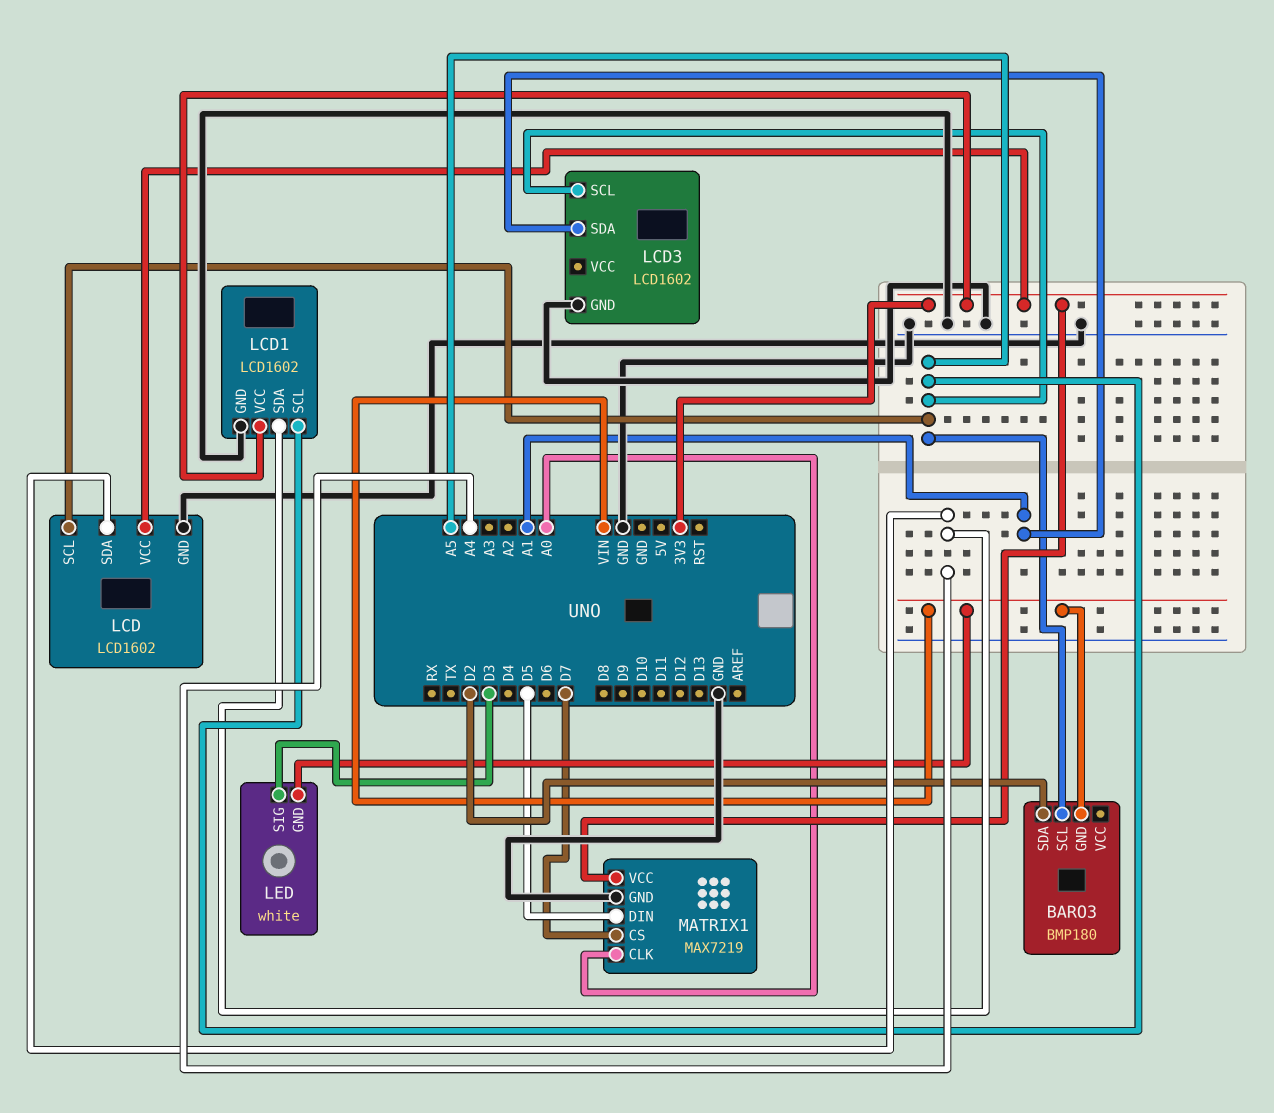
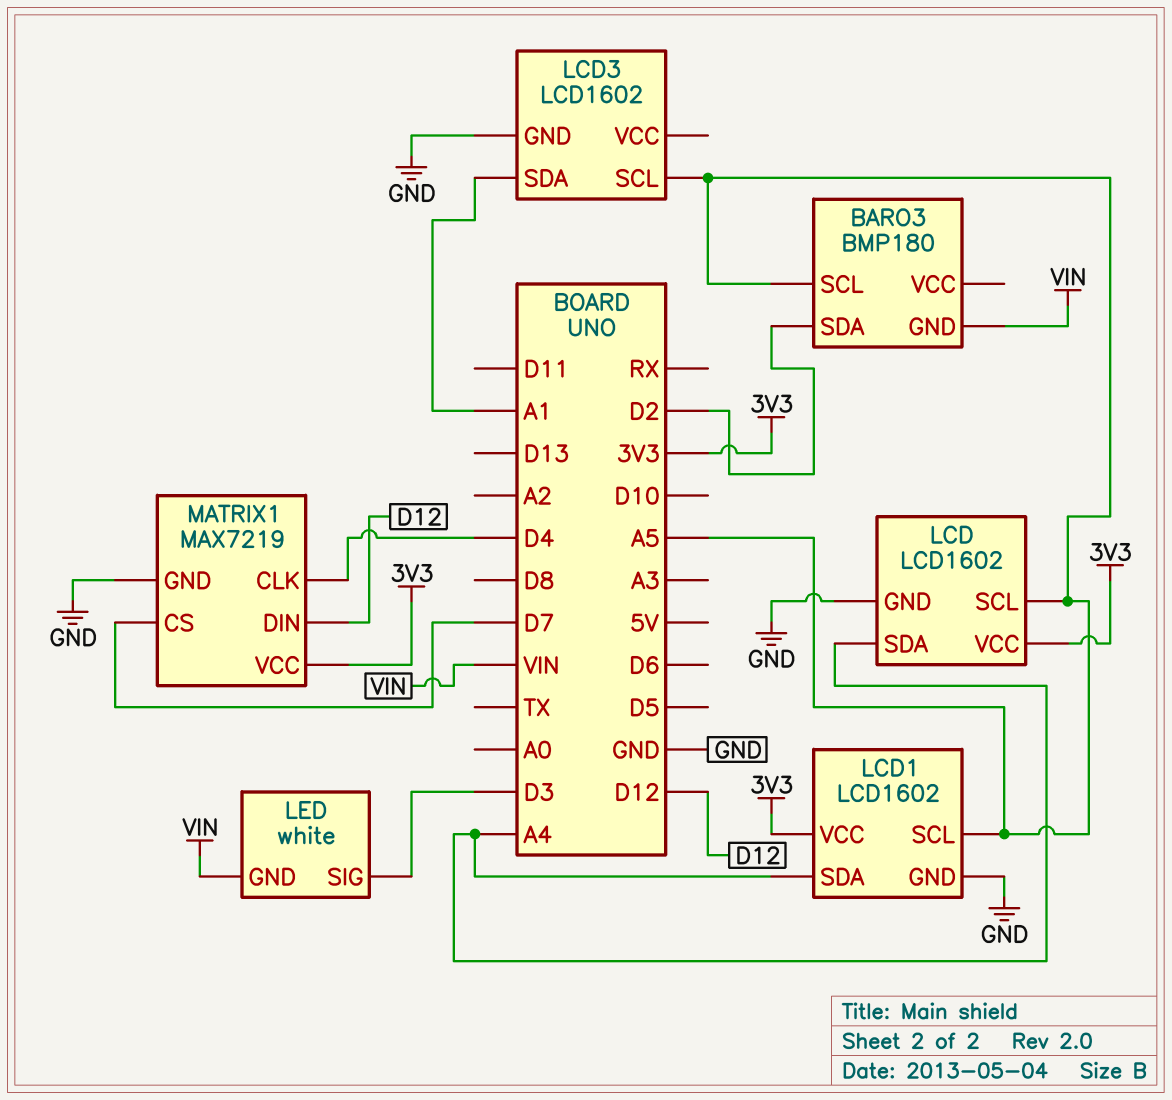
MATRIX1 pin CLK: A0 -> D4
MATRIX1 pin DIN: D5 -> D12

